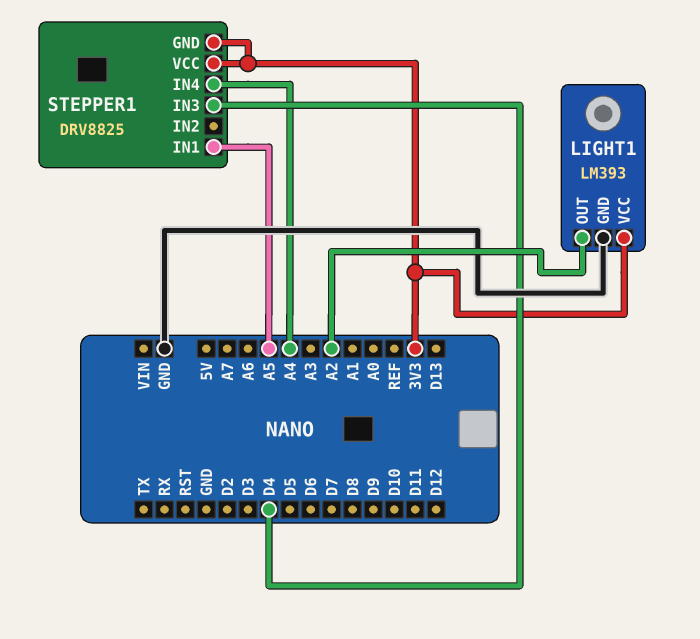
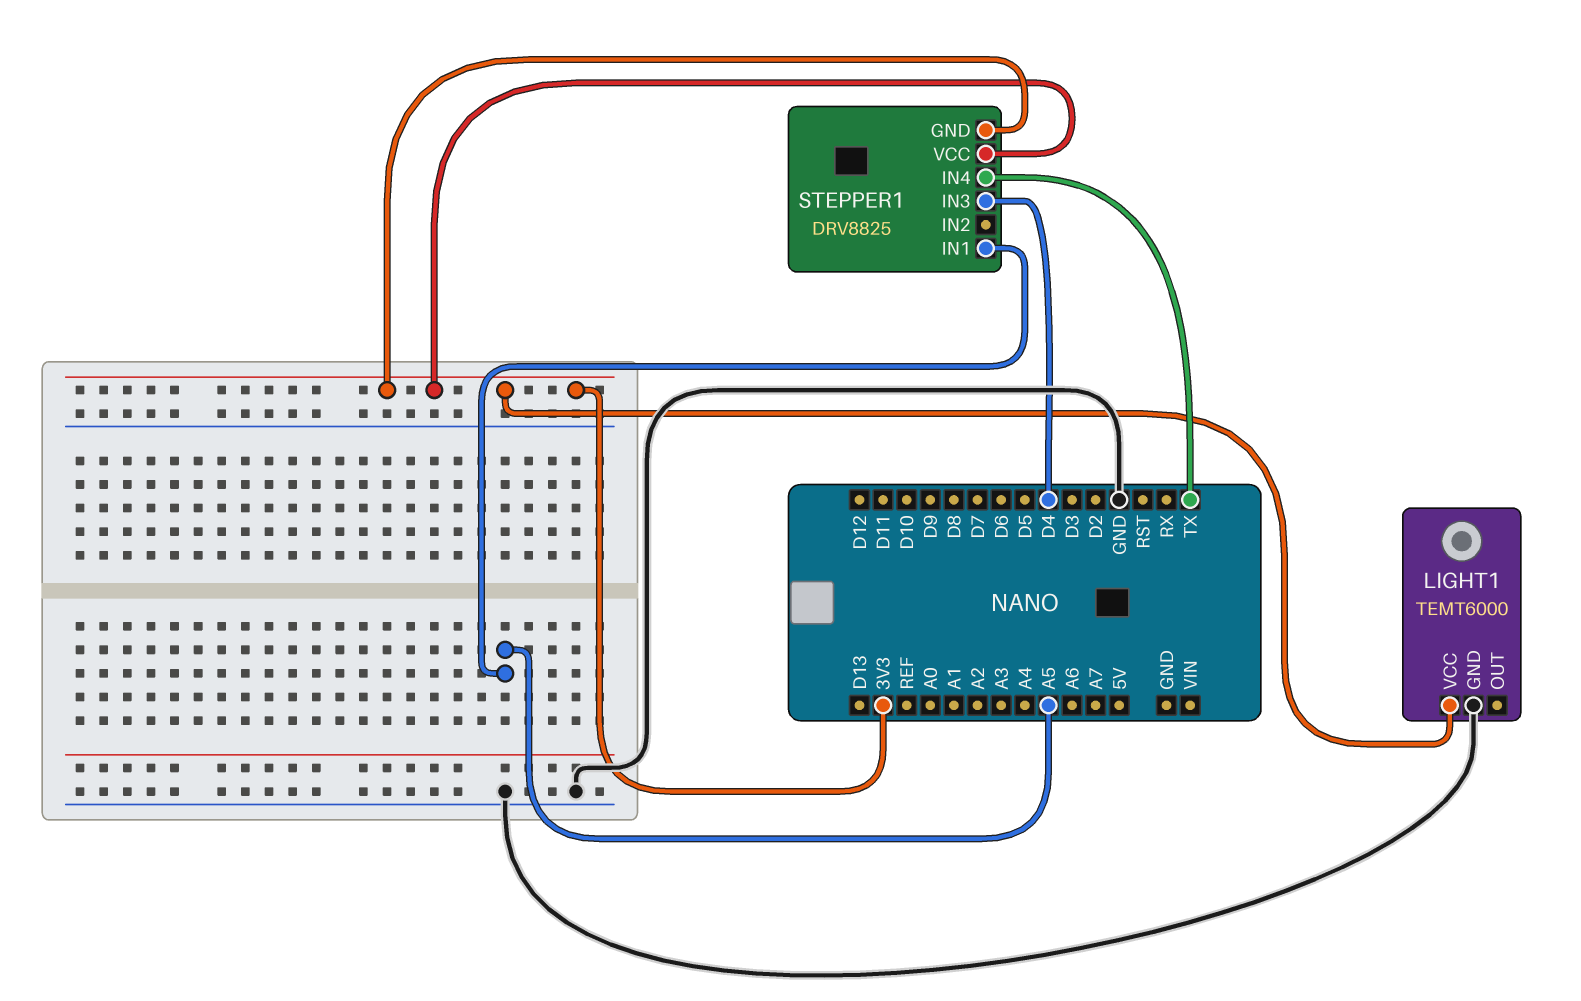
LIGHT1: LM393 -> TEMT6000
LIGHT1 pin OUT: A2 -> none
STEPPER1 pin IN4: A4 -> TX

